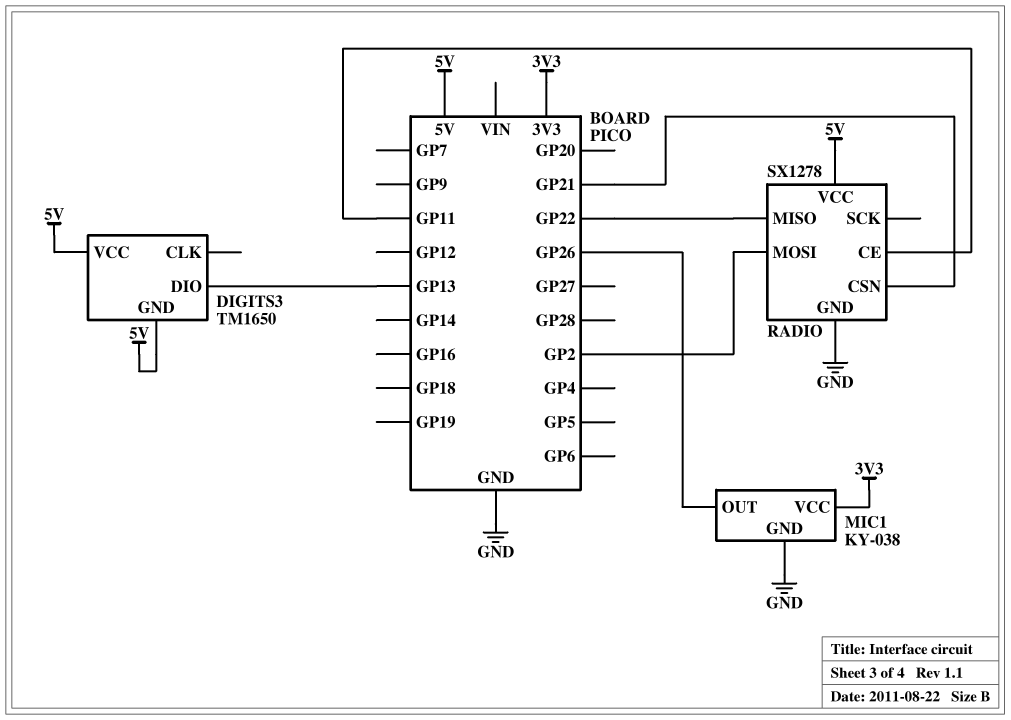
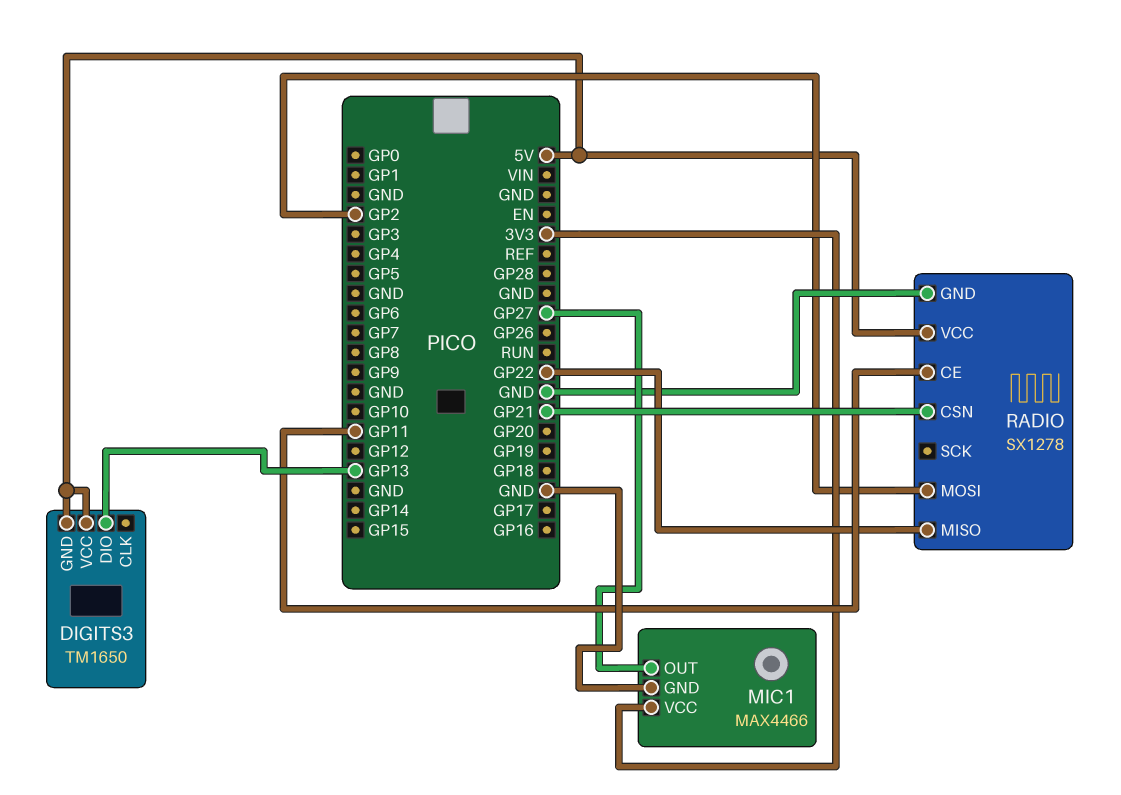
MIC1: KY-038 -> MAX4466
MIC1 pin OUT: GP26 -> GP27

